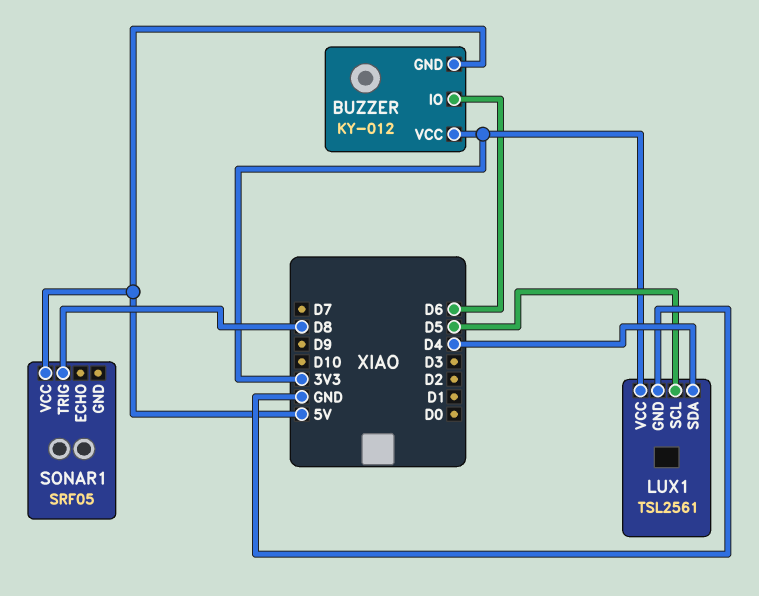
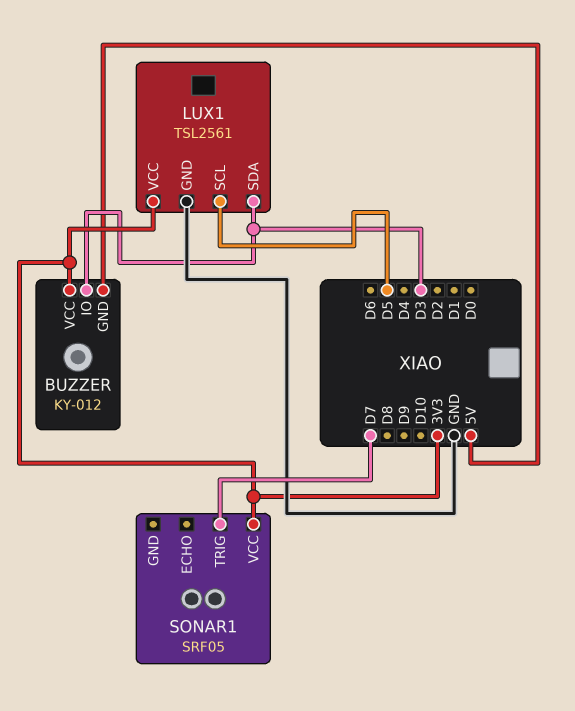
BUZZER pin IO: D6 -> D3
LUX1 pin SDA: D4 -> D3
SONAR1 pin TRIG: D8 -> D7
SONAR1 pin VCC: 5V -> 3V3

